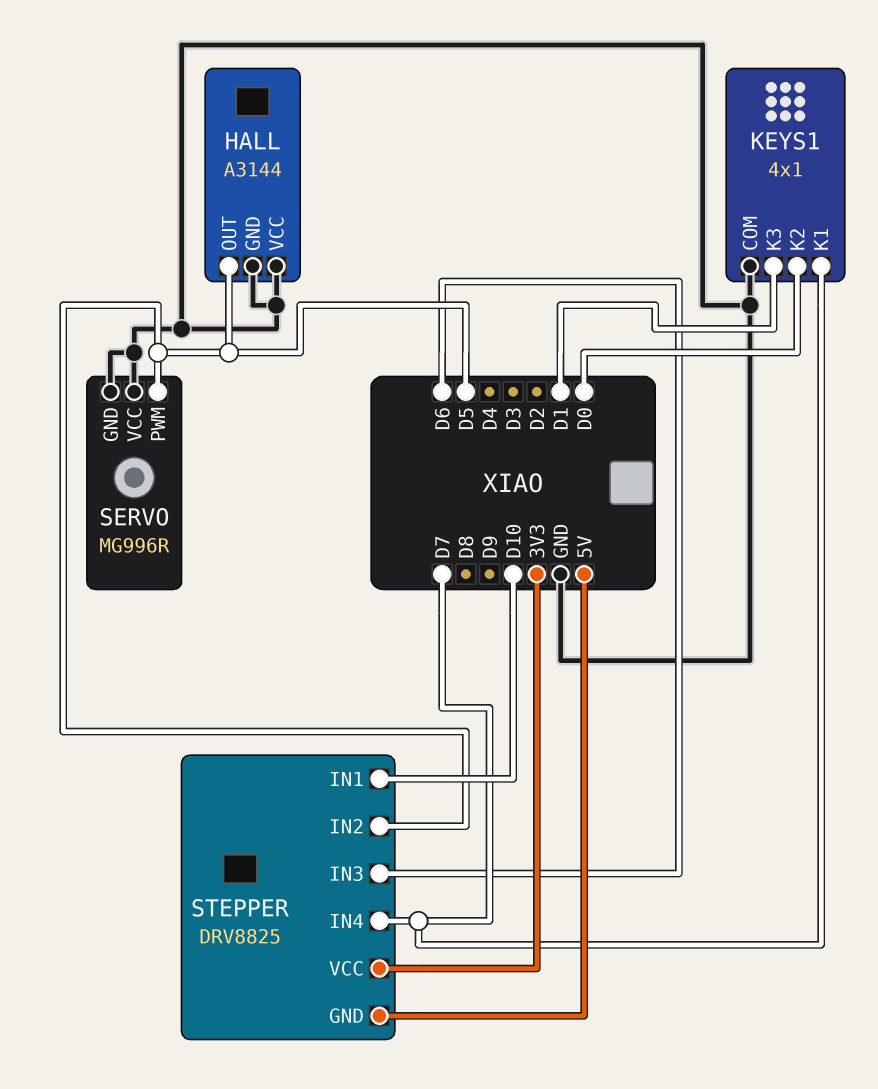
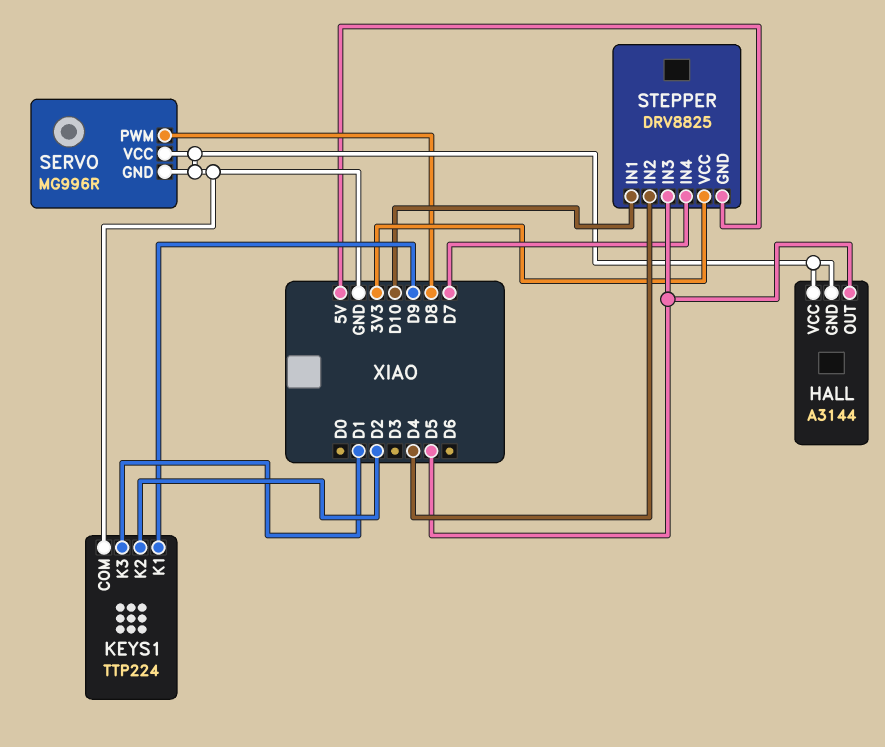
KEYS1: 4x1 -> TTP224
KEYS1 pin K1: D7 -> D9
KEYS1 pin K2: D0 -> D2
SERVO pin PWM: D5 -> D8
STEPPER pin IN2: D5 -> D4
STEPPER pin IN3: D6 -> D5

